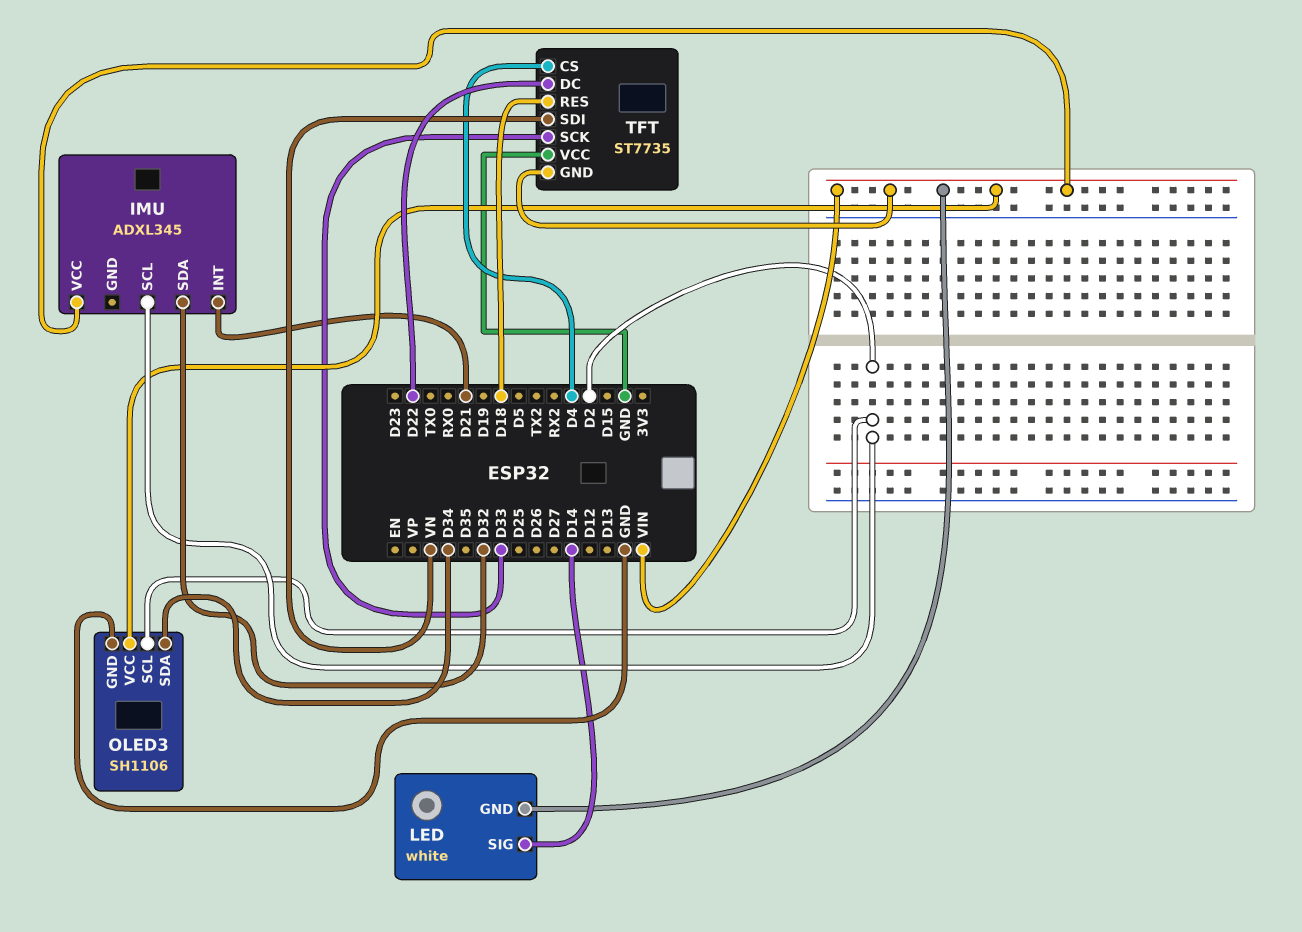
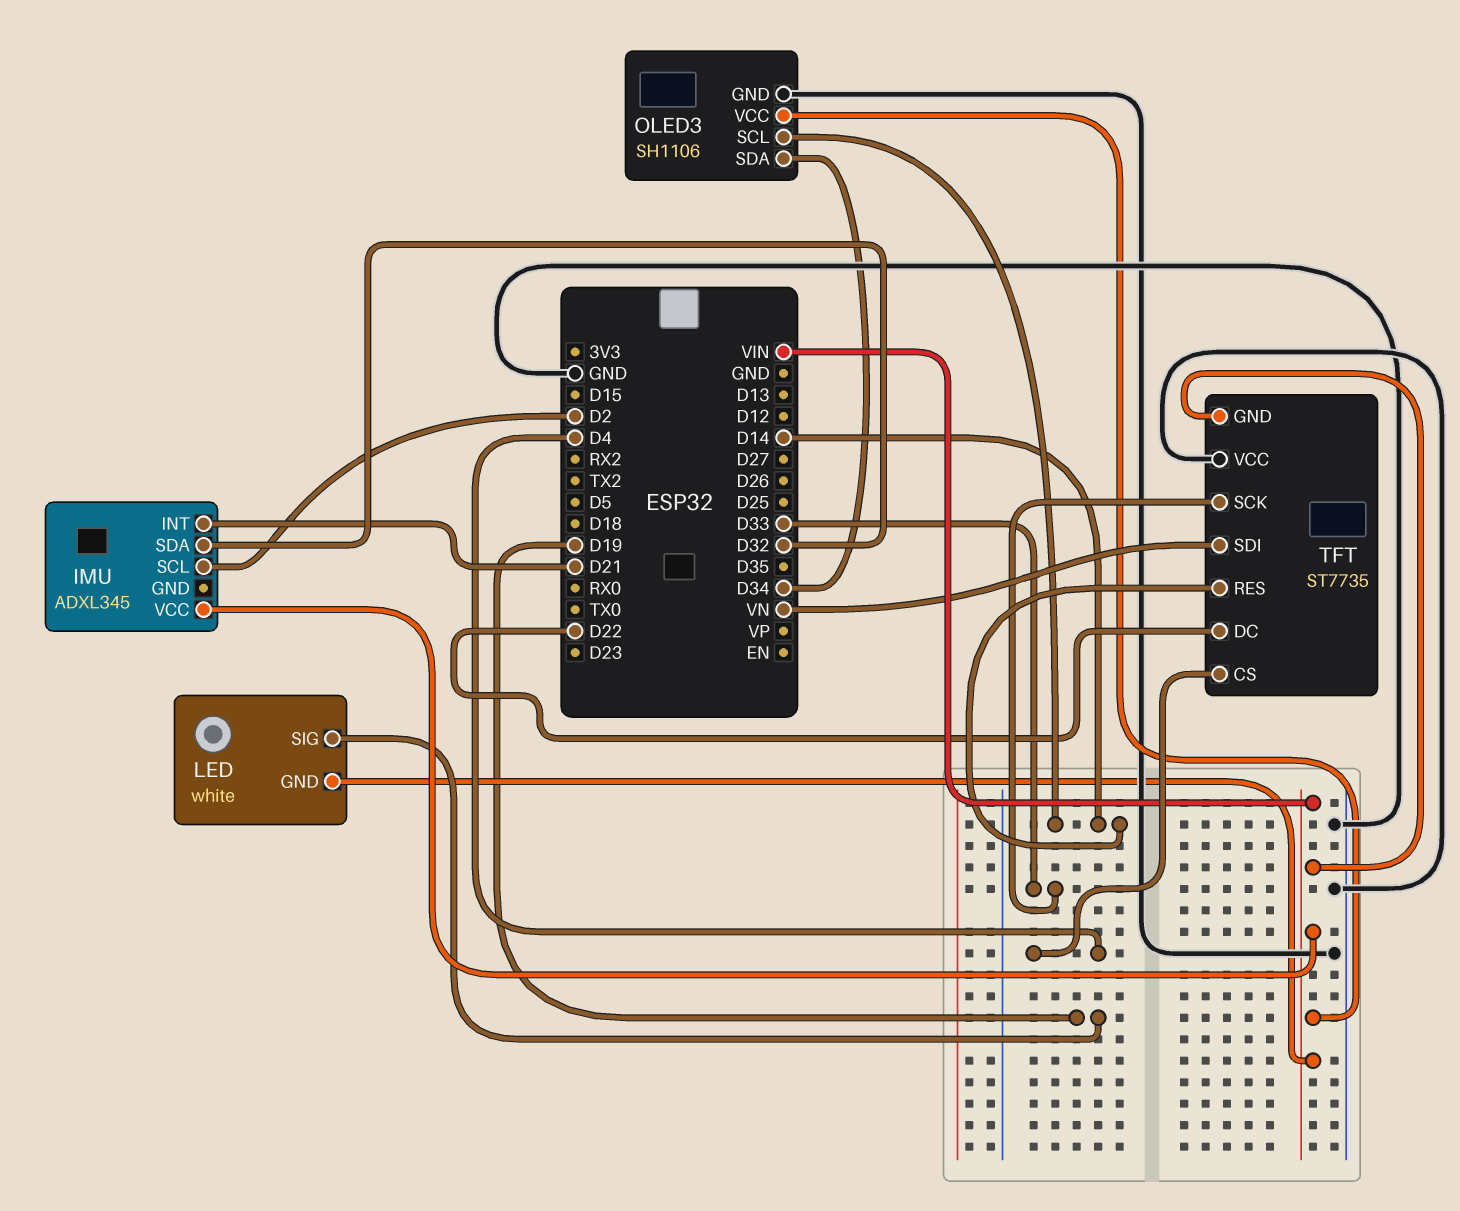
LED pin SIG: D14 -> D19
OLED3 pin SCL: D2 -> D14
TFT pin RES: D18 -> D14

